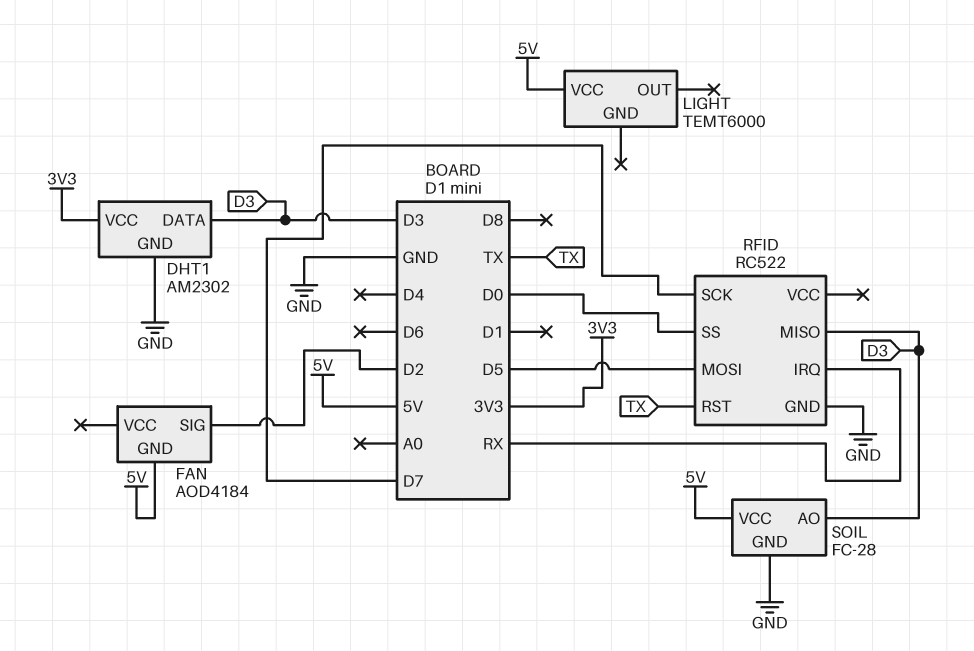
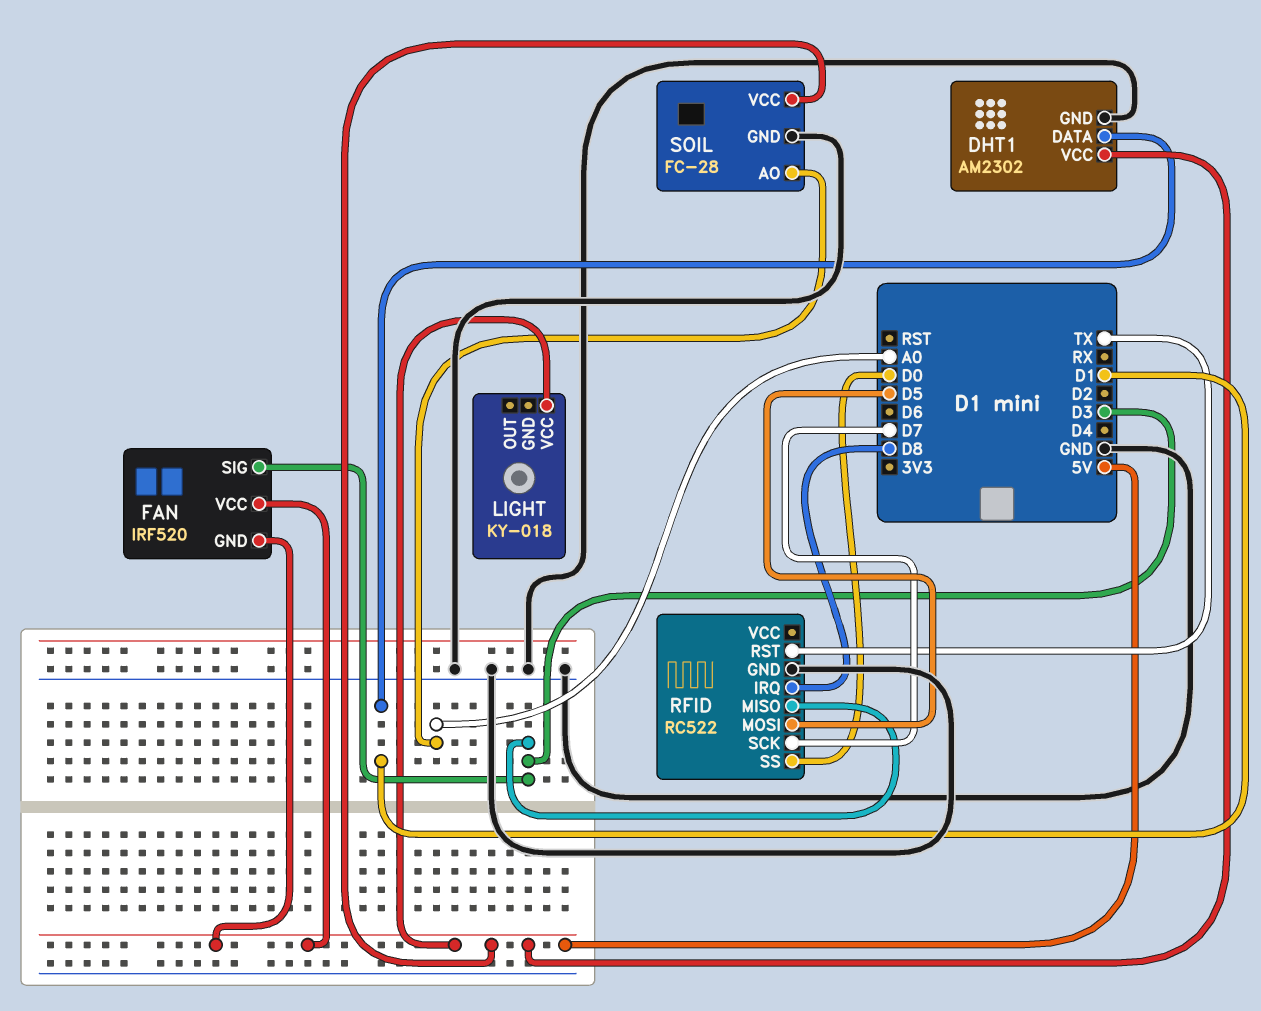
DHT1 pin DATA: D3 -> D1
DHT1 pin VCC: 3V3 -> 5V
FAN: AOD4184 -> IRF520
FAN pin SIG: D2 -> D3
FAN pin VCC: none -> 5V
LIGHT: TEMT6000 -> KY-018
RFID pin IRQ: RX -> D8
SOIL pin AO: D3 -> A0

